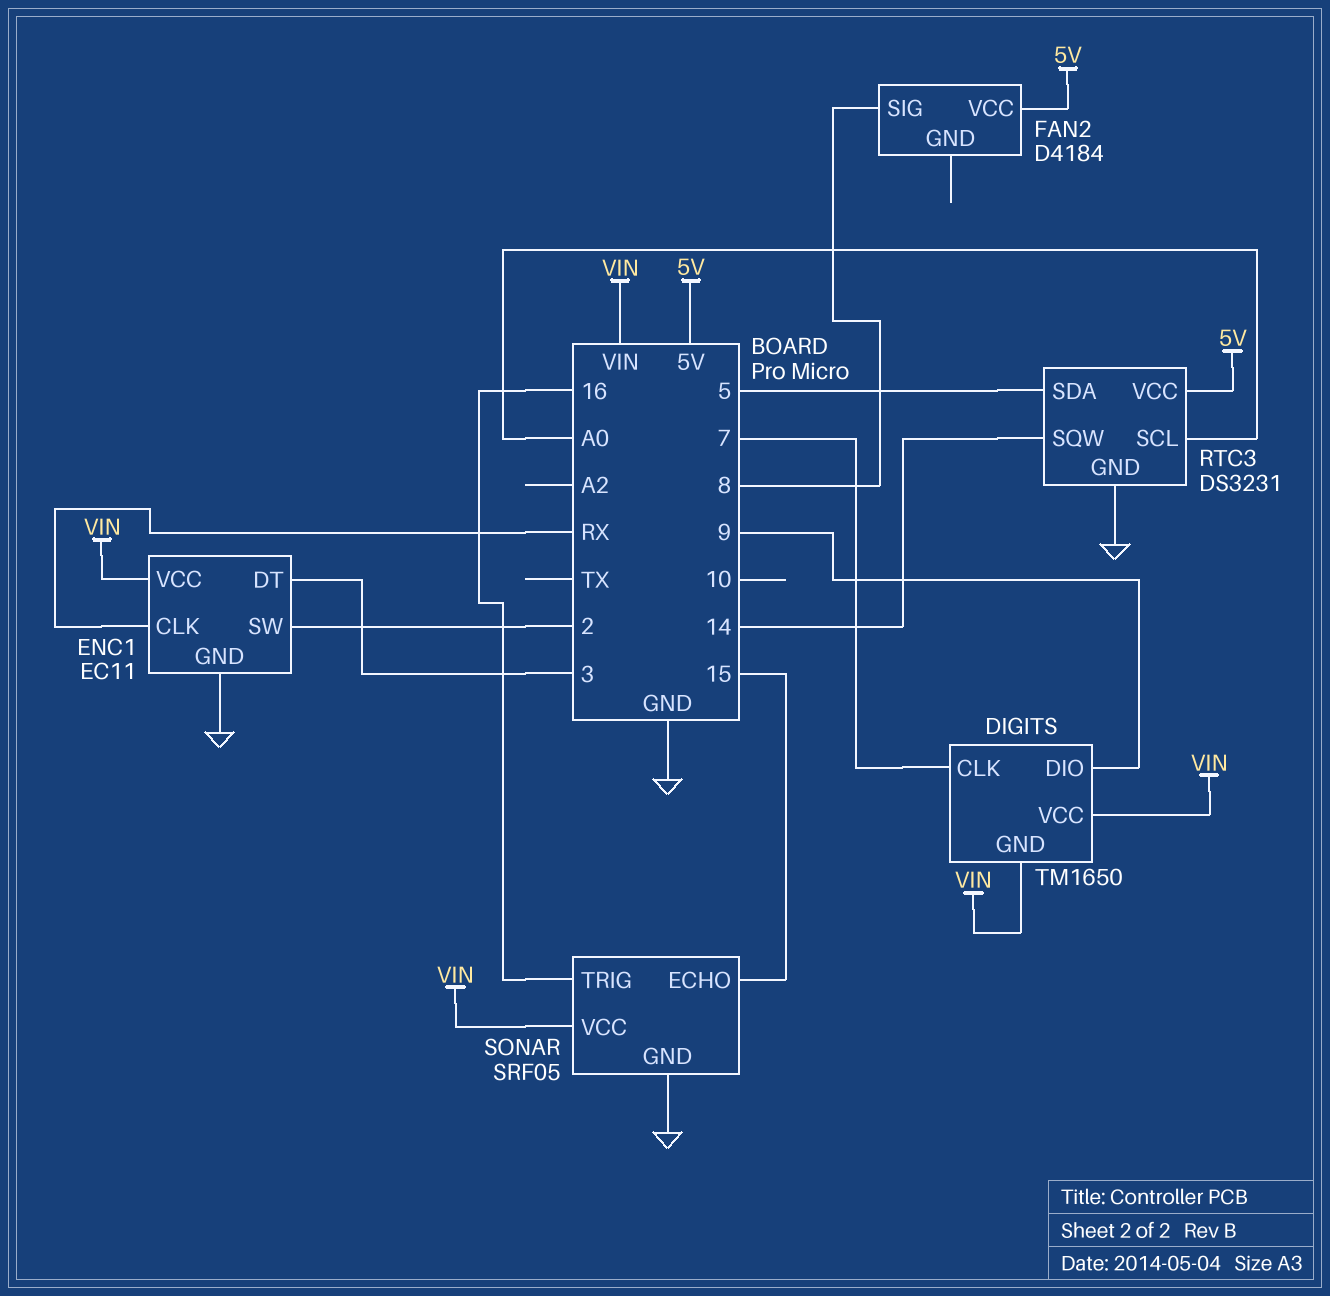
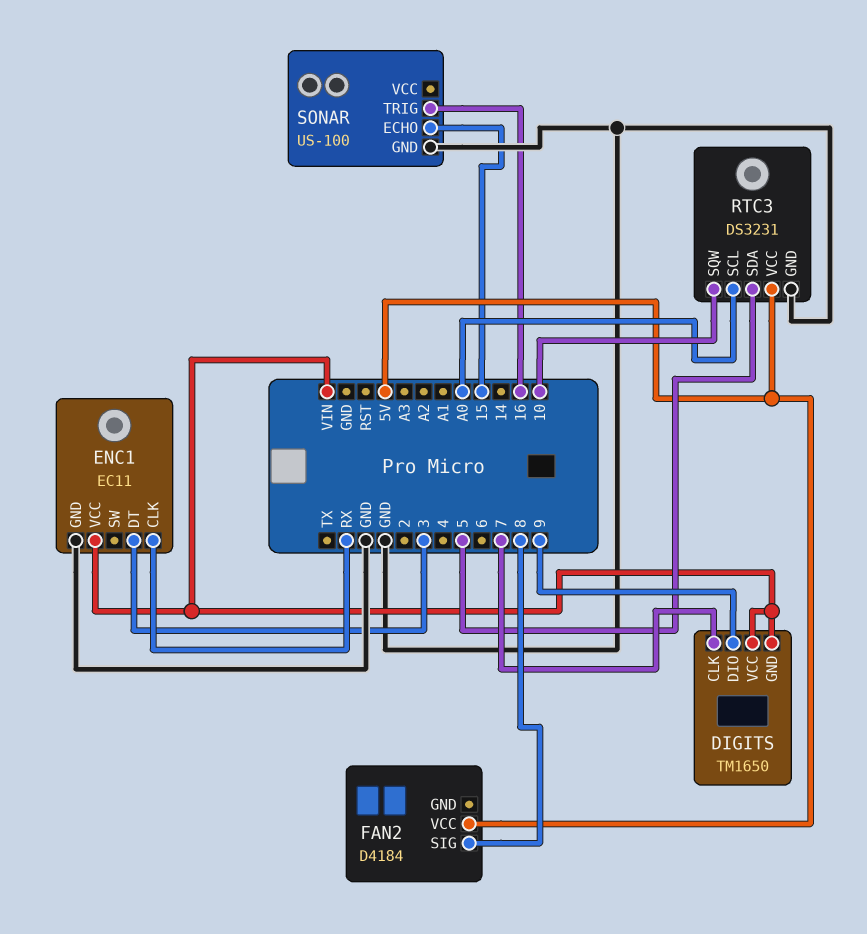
ENC1 pin SW: 2 -> none
RTC3 pin SQW: 14 -> 10
SONAR: SRF05 -> US-100
SONAR pin VCC: VIN -> none

